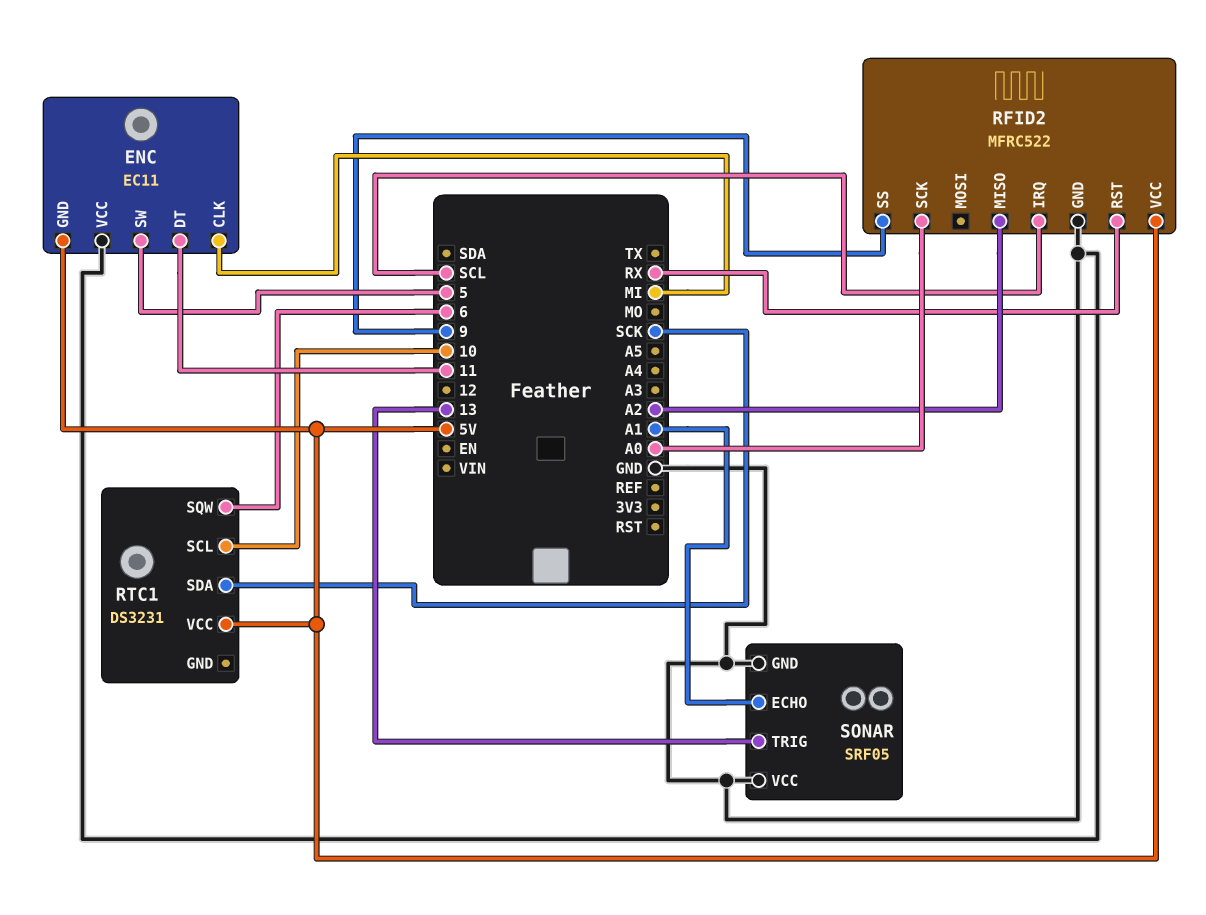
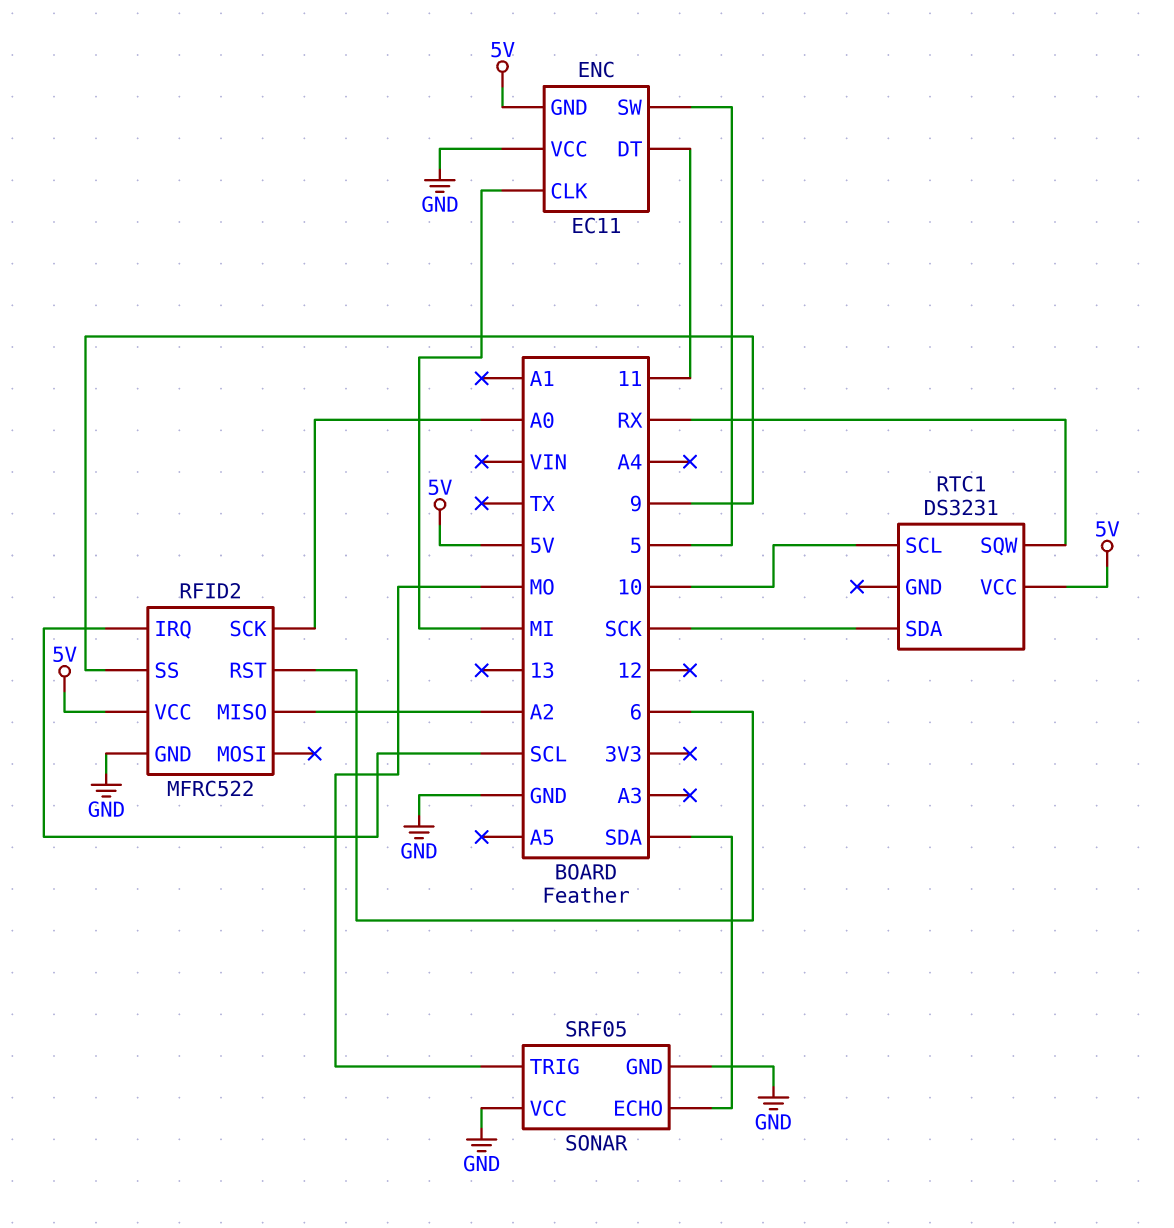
RFID2 pin RST: RX -> 6
RTC1 pin SQW: 6 -> RX
SONAR pin ECHO: A1 -> SDA
SONAR pin TRIG: 13 -> MO

